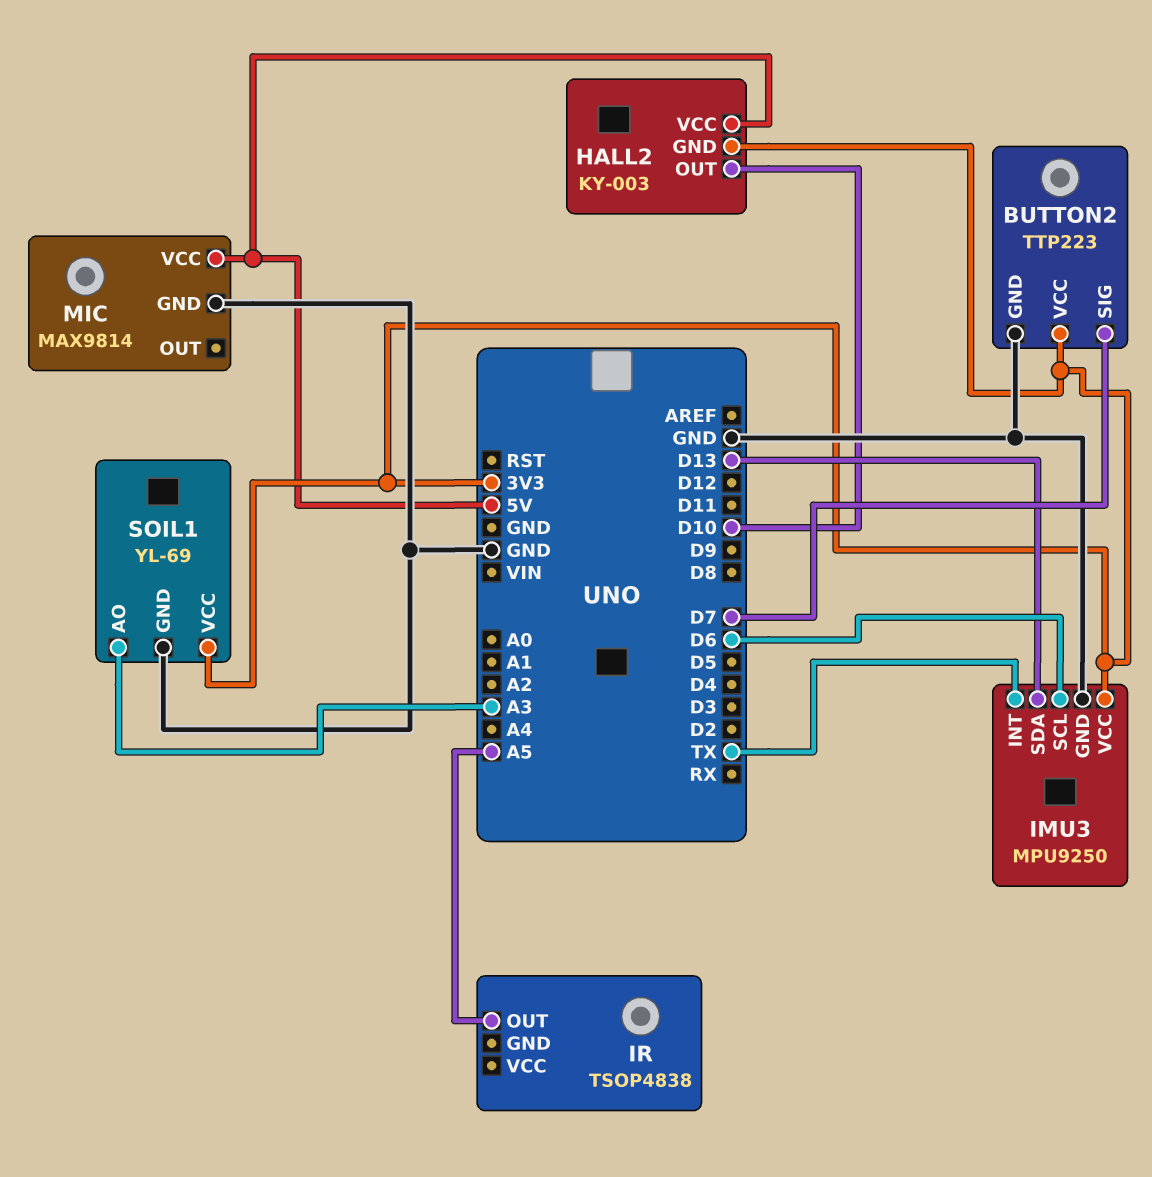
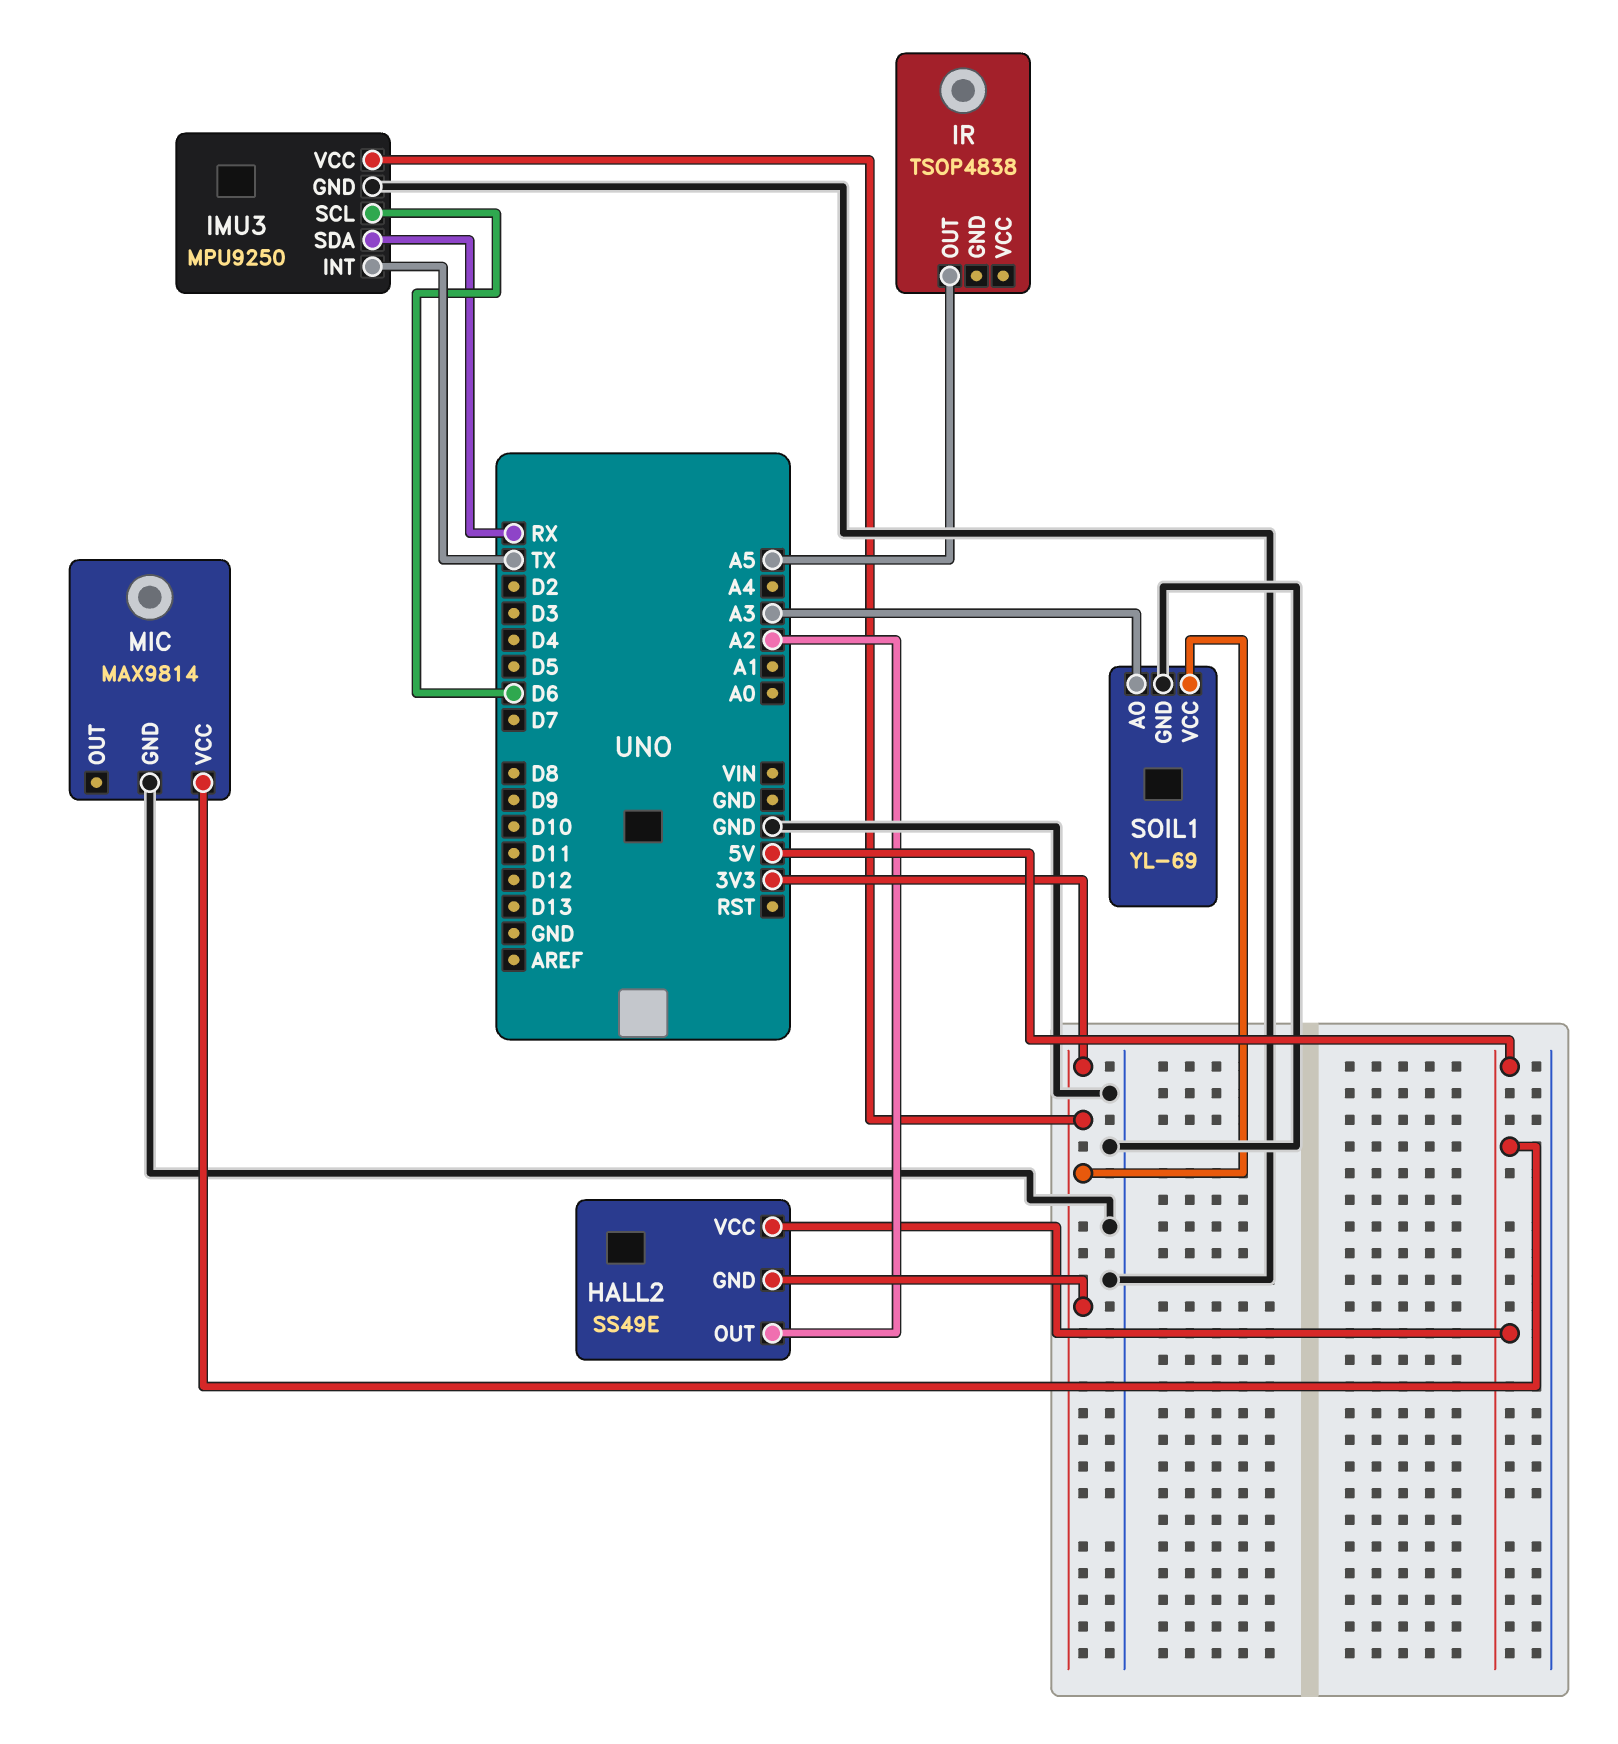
BUTTON2: TTP223 -> none
BUTTON2 pin GND: GND -> none
BUTTON2 pin SIG: D7 -> none
BUTTON2 pin VCC: 3V3 -> none
HALL2: KY-003 -> SS49E
HALL2 pin OUT: D10 -> A2
IMU3 pin SDA: D13 -> RX

